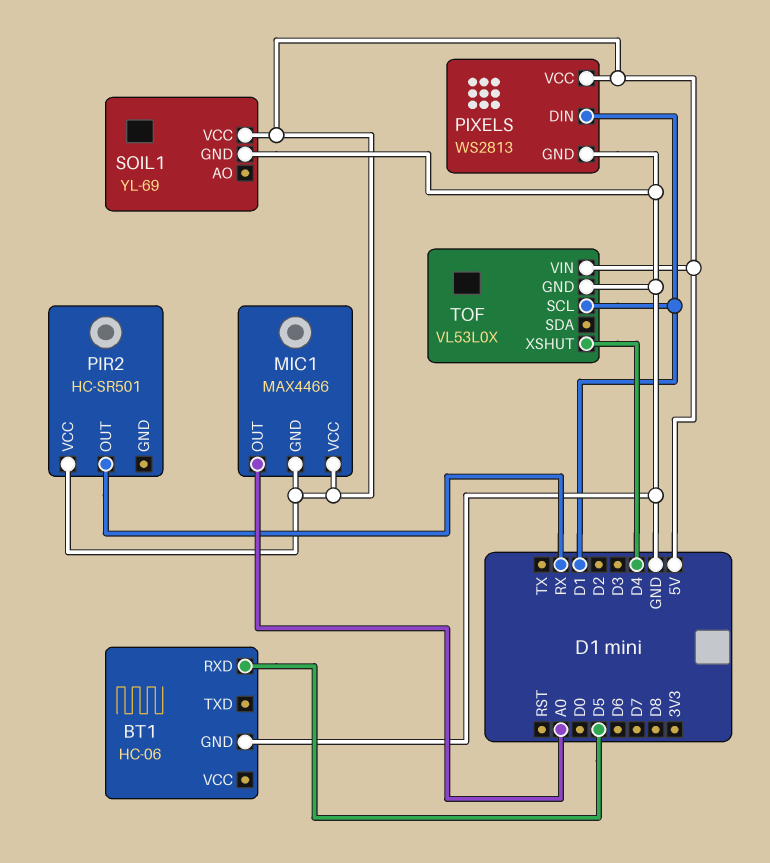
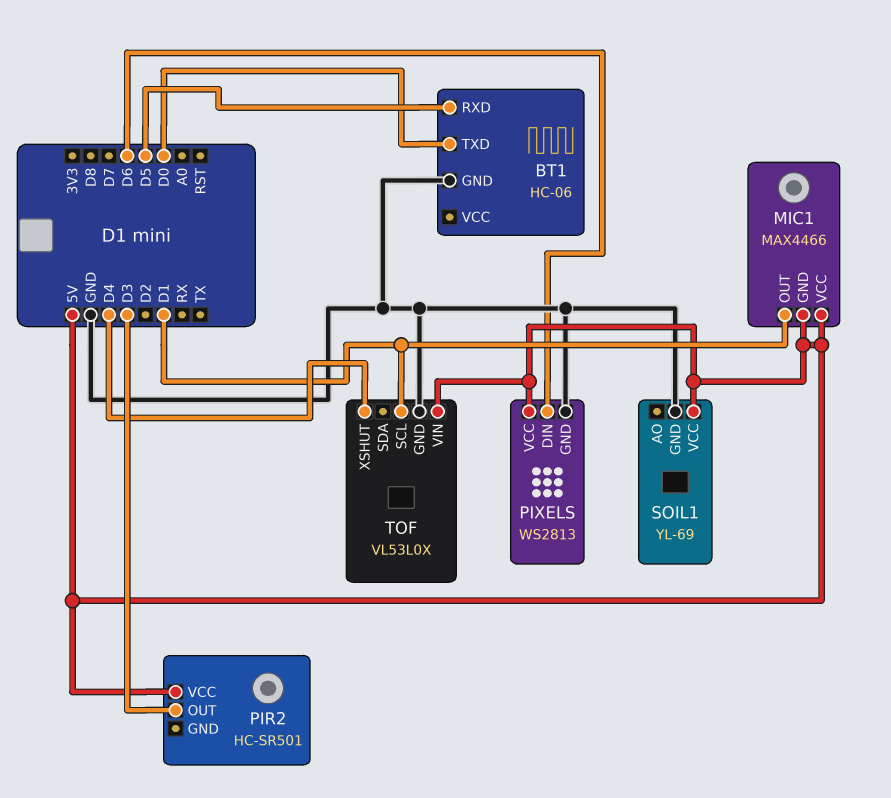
BT1 pin TXD: none -> D0
MIC1 pin OUT: A0 -> D1
PIR2 pin OUT: RX -> D3
PIXELS pin DIN: D1 -> D6

